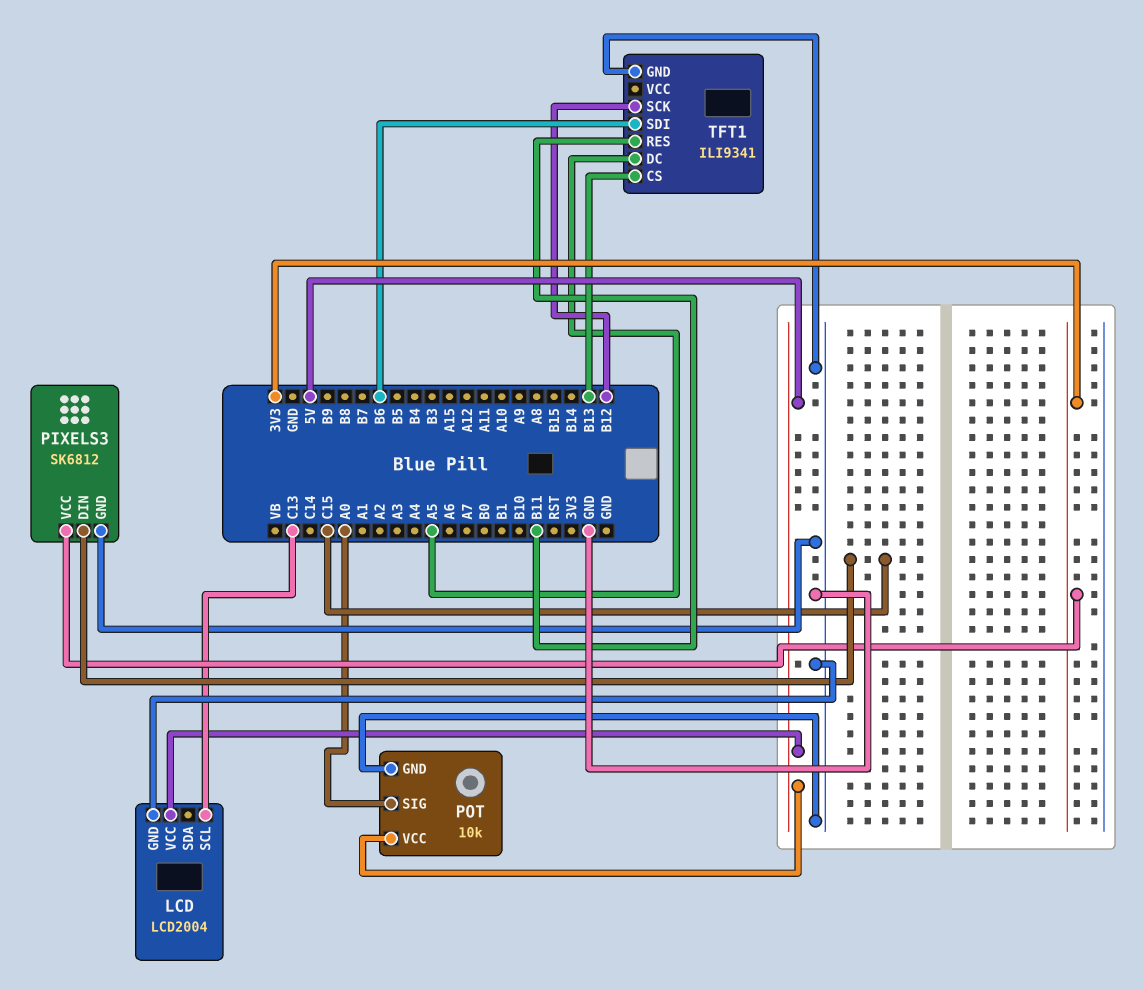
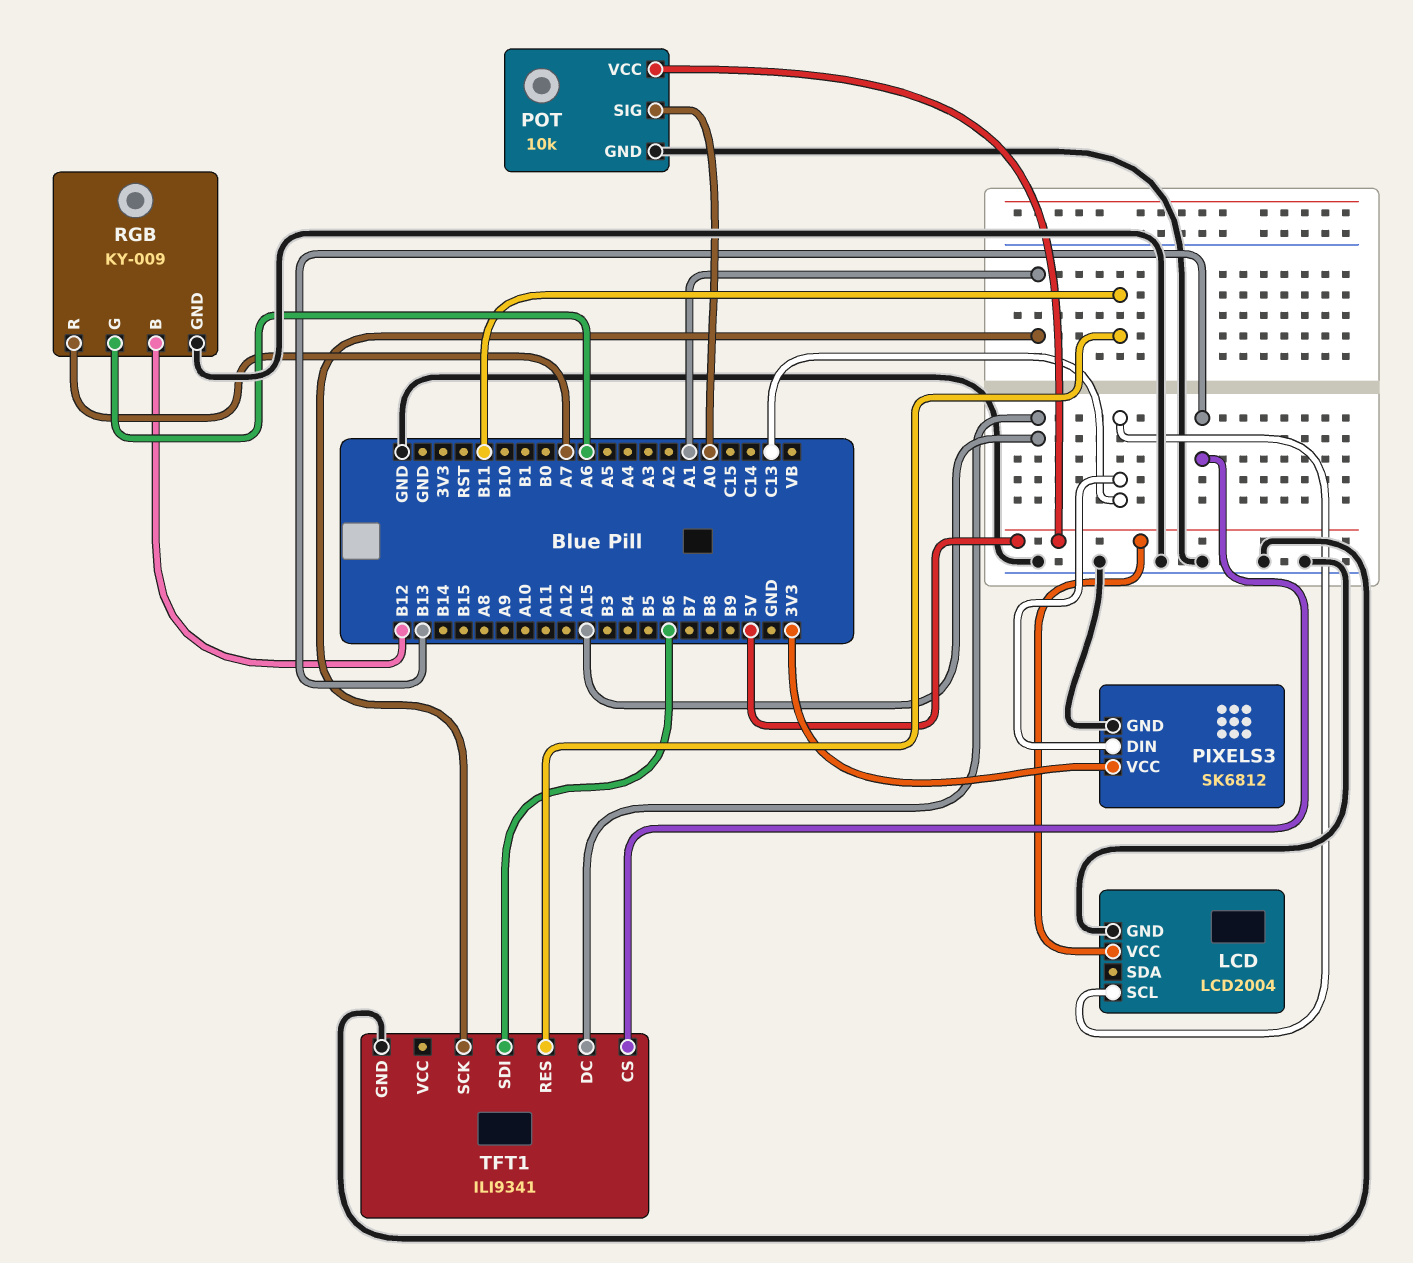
PIXELS3 pin DIN: C15 -> C13
RGB: none -> KY-009
RGB pin B: none -> B12
RGB pin G: none -> A6
RGB pin GND: none -> GND
RGB pin R: none -> A7
TFT1 pin DC: A5 -> A15
TFT1 pin SCK: B12 -> A1

